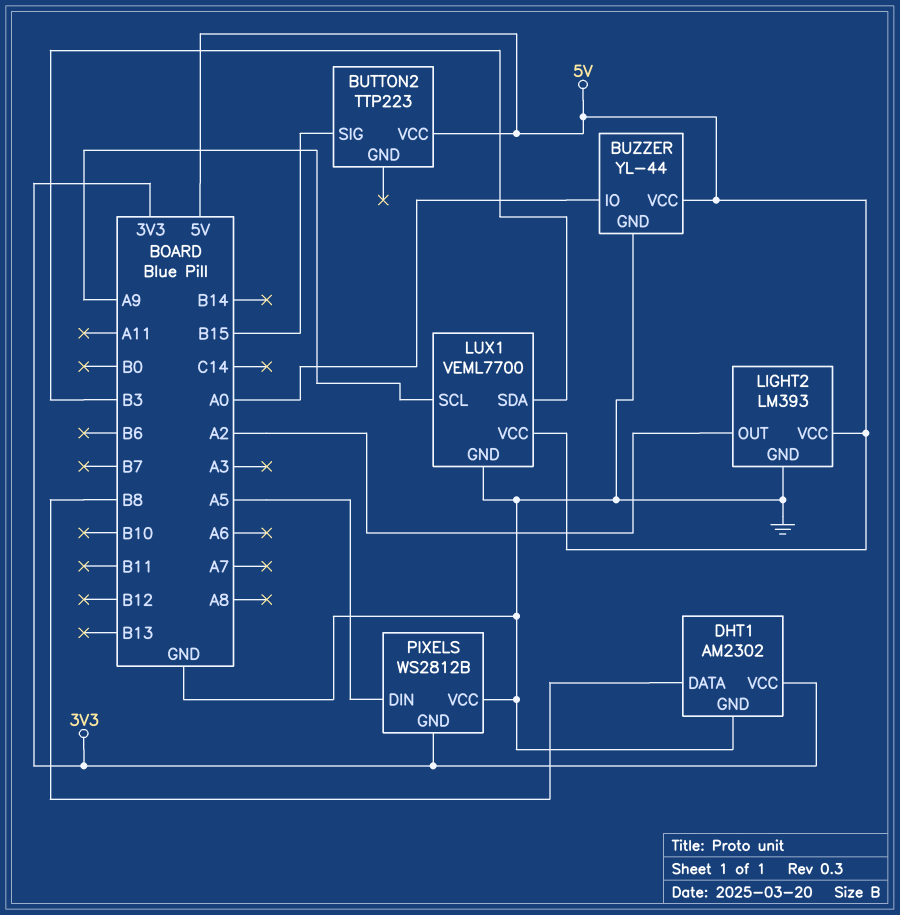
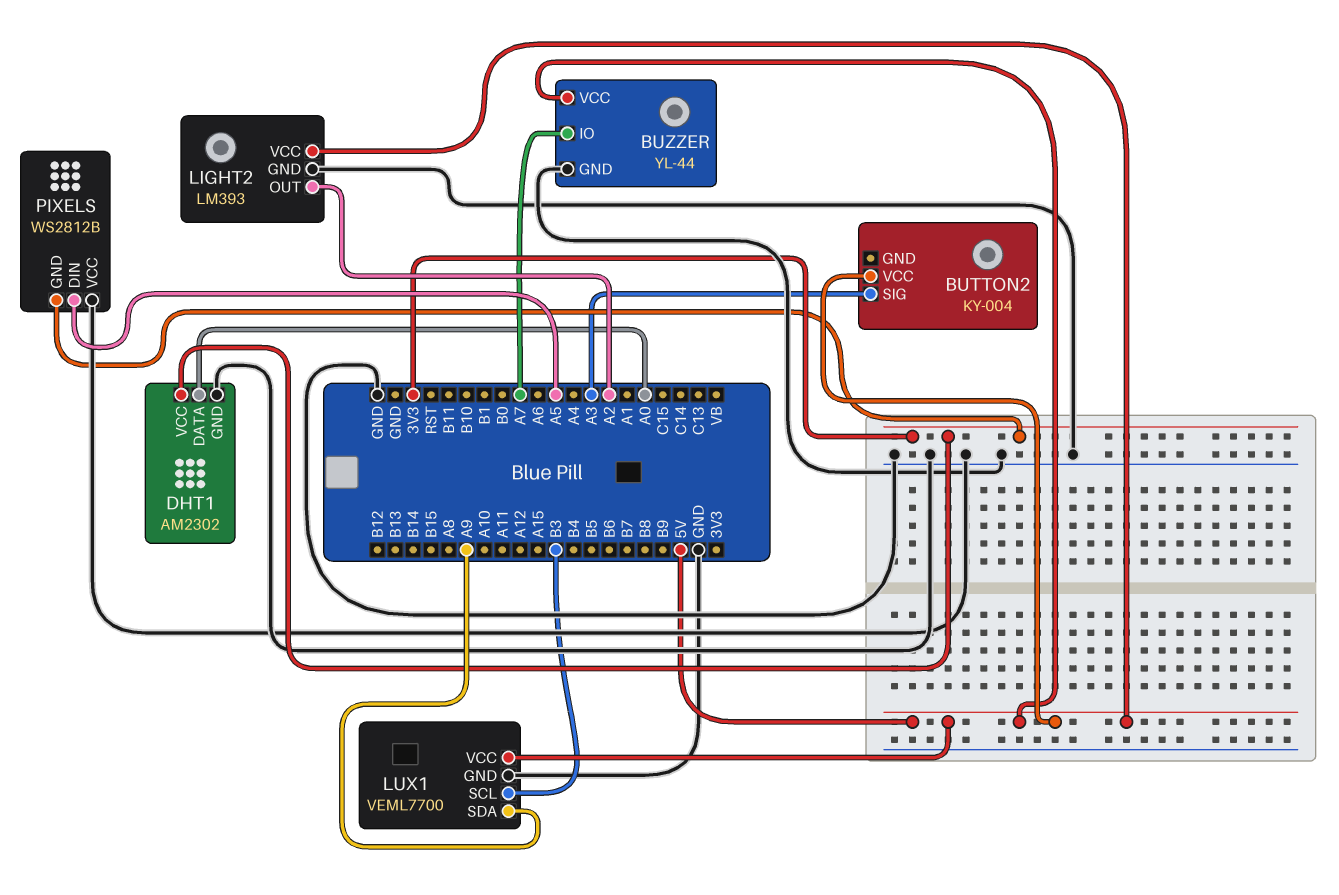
BUTTON2: TTP223 -> KY-004
BUTTON2 pin SIG: B15 -> A3
BUZZER pin IO: A0 -> A7
DHT1 pin DATA: B8 -> A0
LUX1 pin SCL: A9 -> B3
LUX1 pin SDA: B3 -> A9

